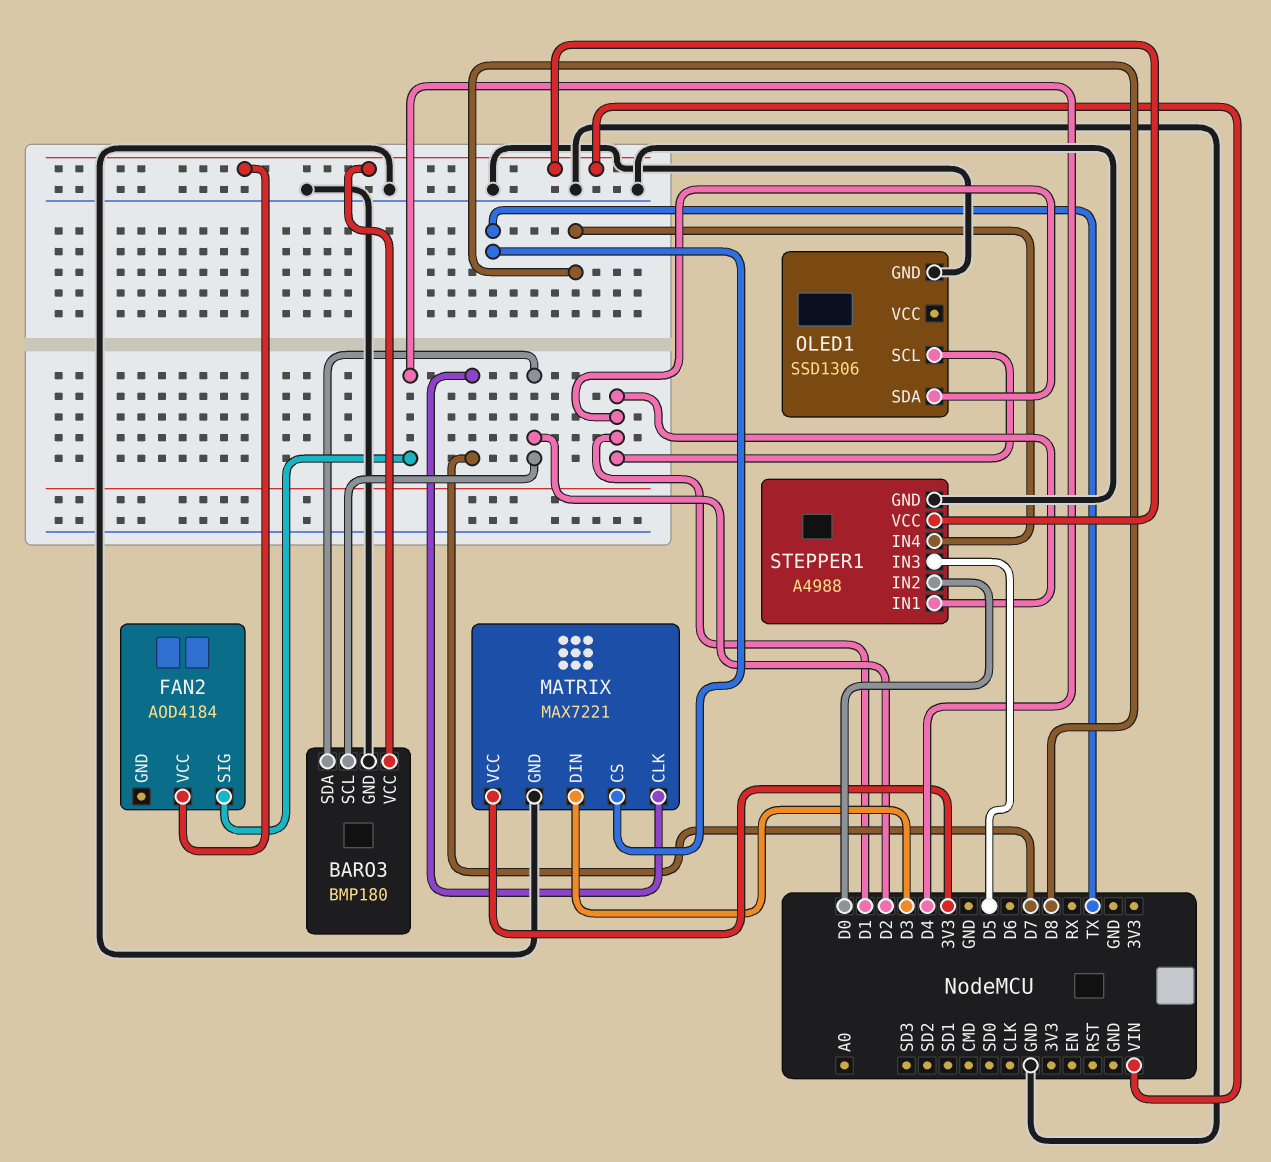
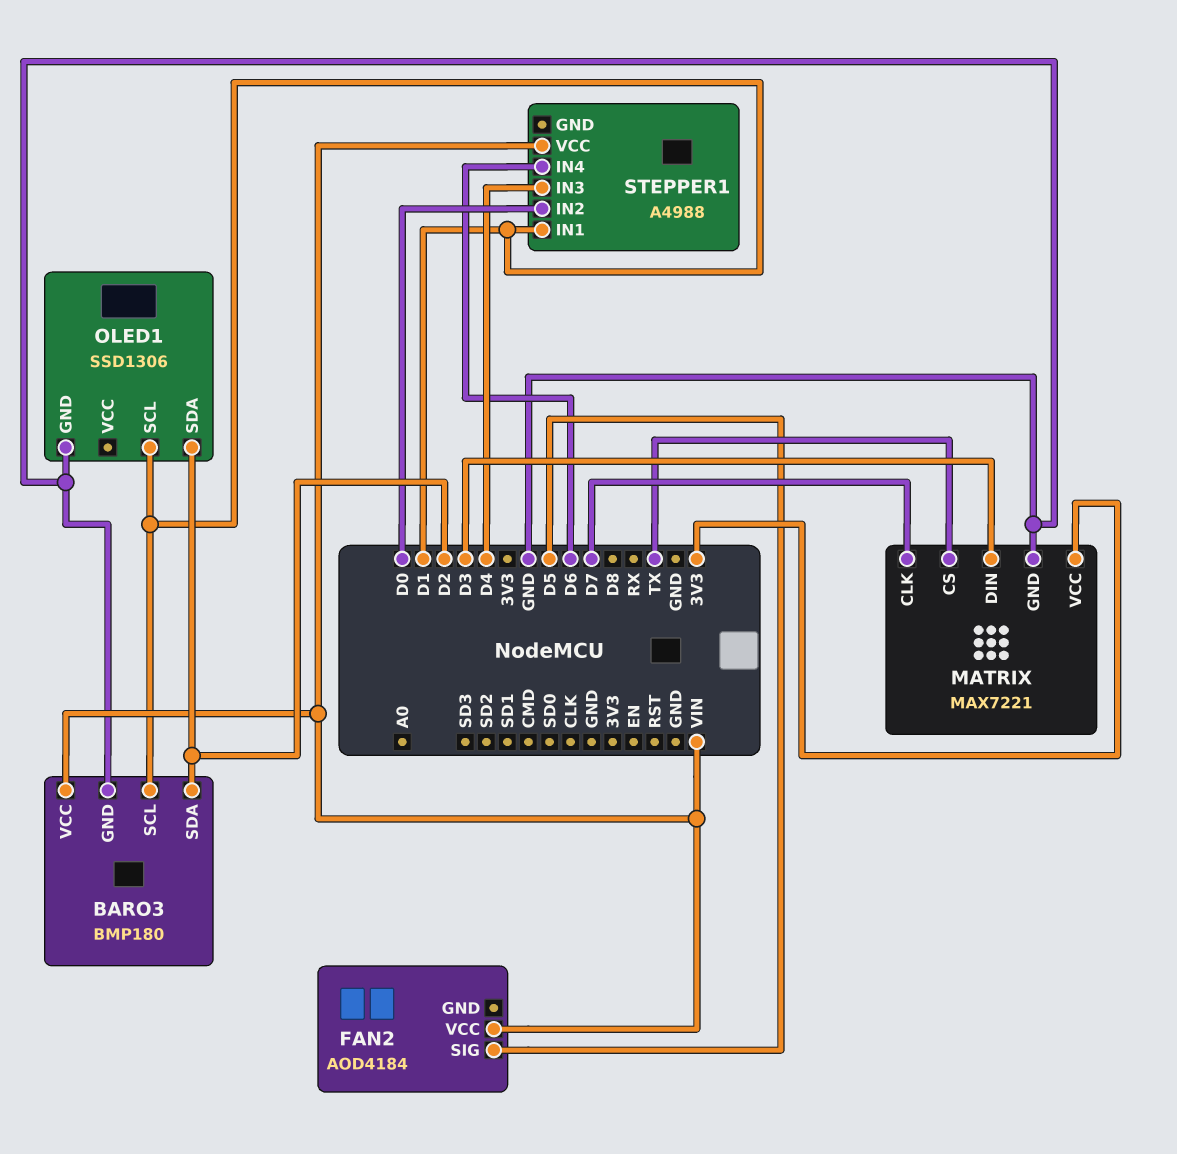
BARO3 pin SCL: D2 -> D1
FAN2 pin SIG: D4 -> D5
OLED1 pin SDA: D1 -> D2
STEPPER1 pin GND: GND -> none
STEPPER1 pin IN3: D5 -> D4
STEPPER1 pin IN4: D8 -> D6

